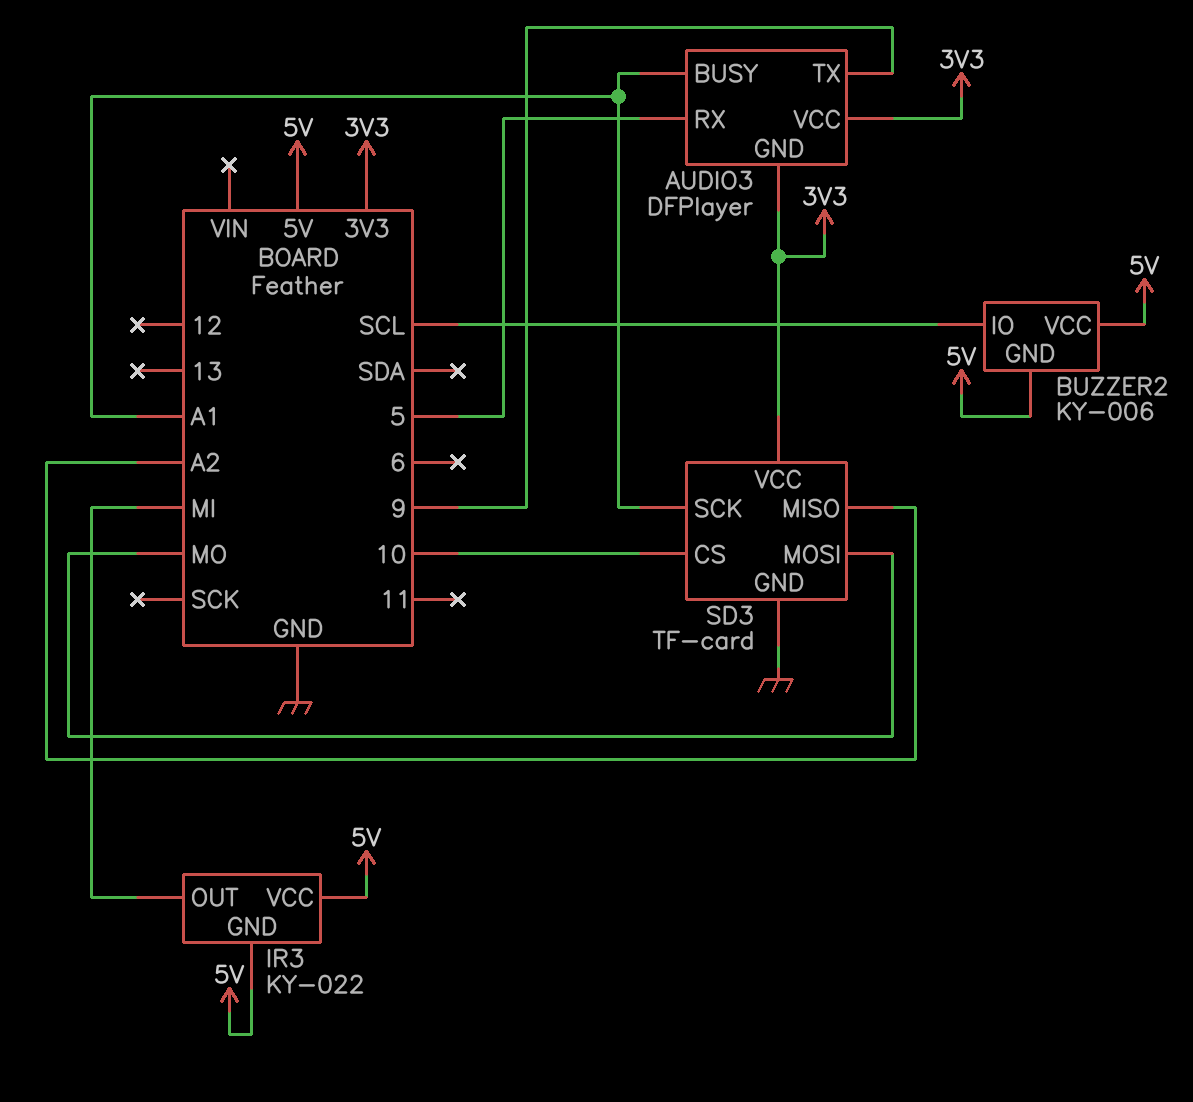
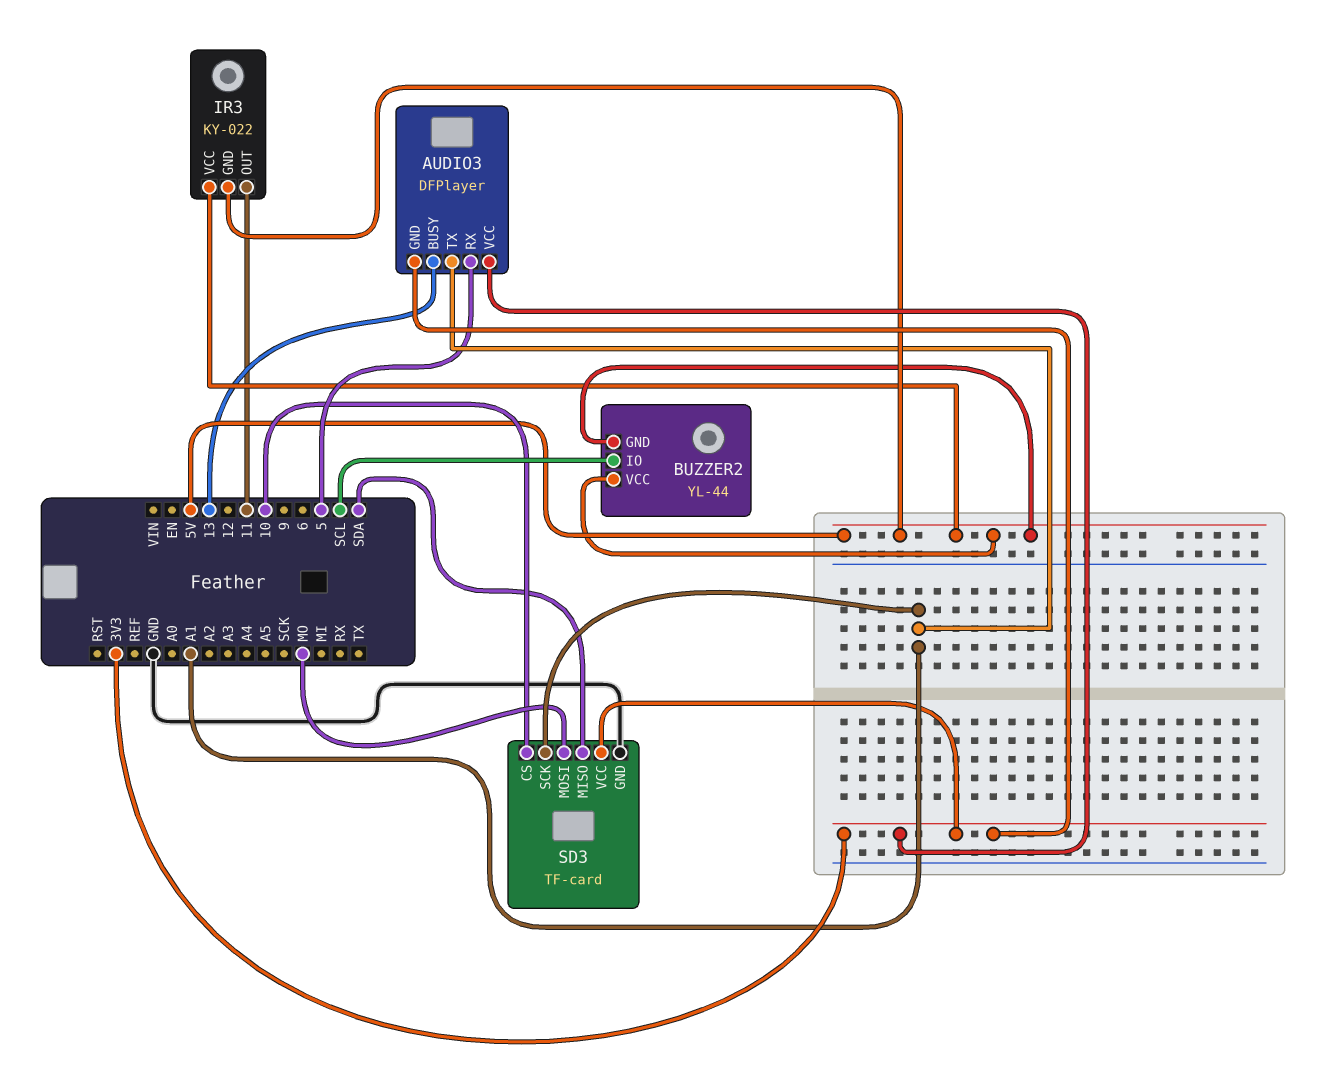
AUDIO3 pin BUSY: A1 -> 13
AUDIO3 pin TX: 9 -> A1
BUZZER2: KY-006 -> YL-44
IR3 pin OUT: MI -> 11
SD3 pin MISO: A2 -> SDA

